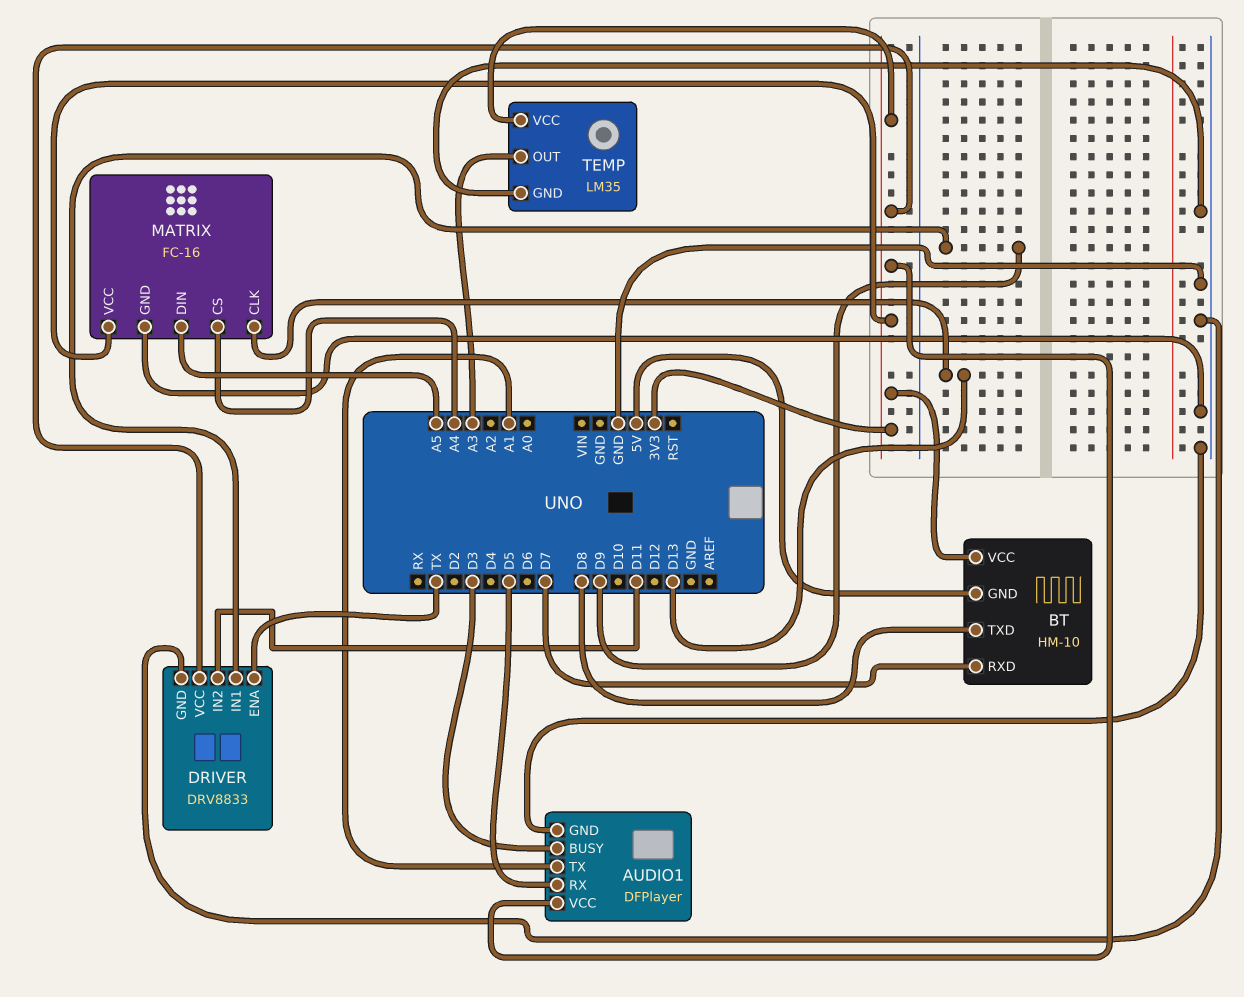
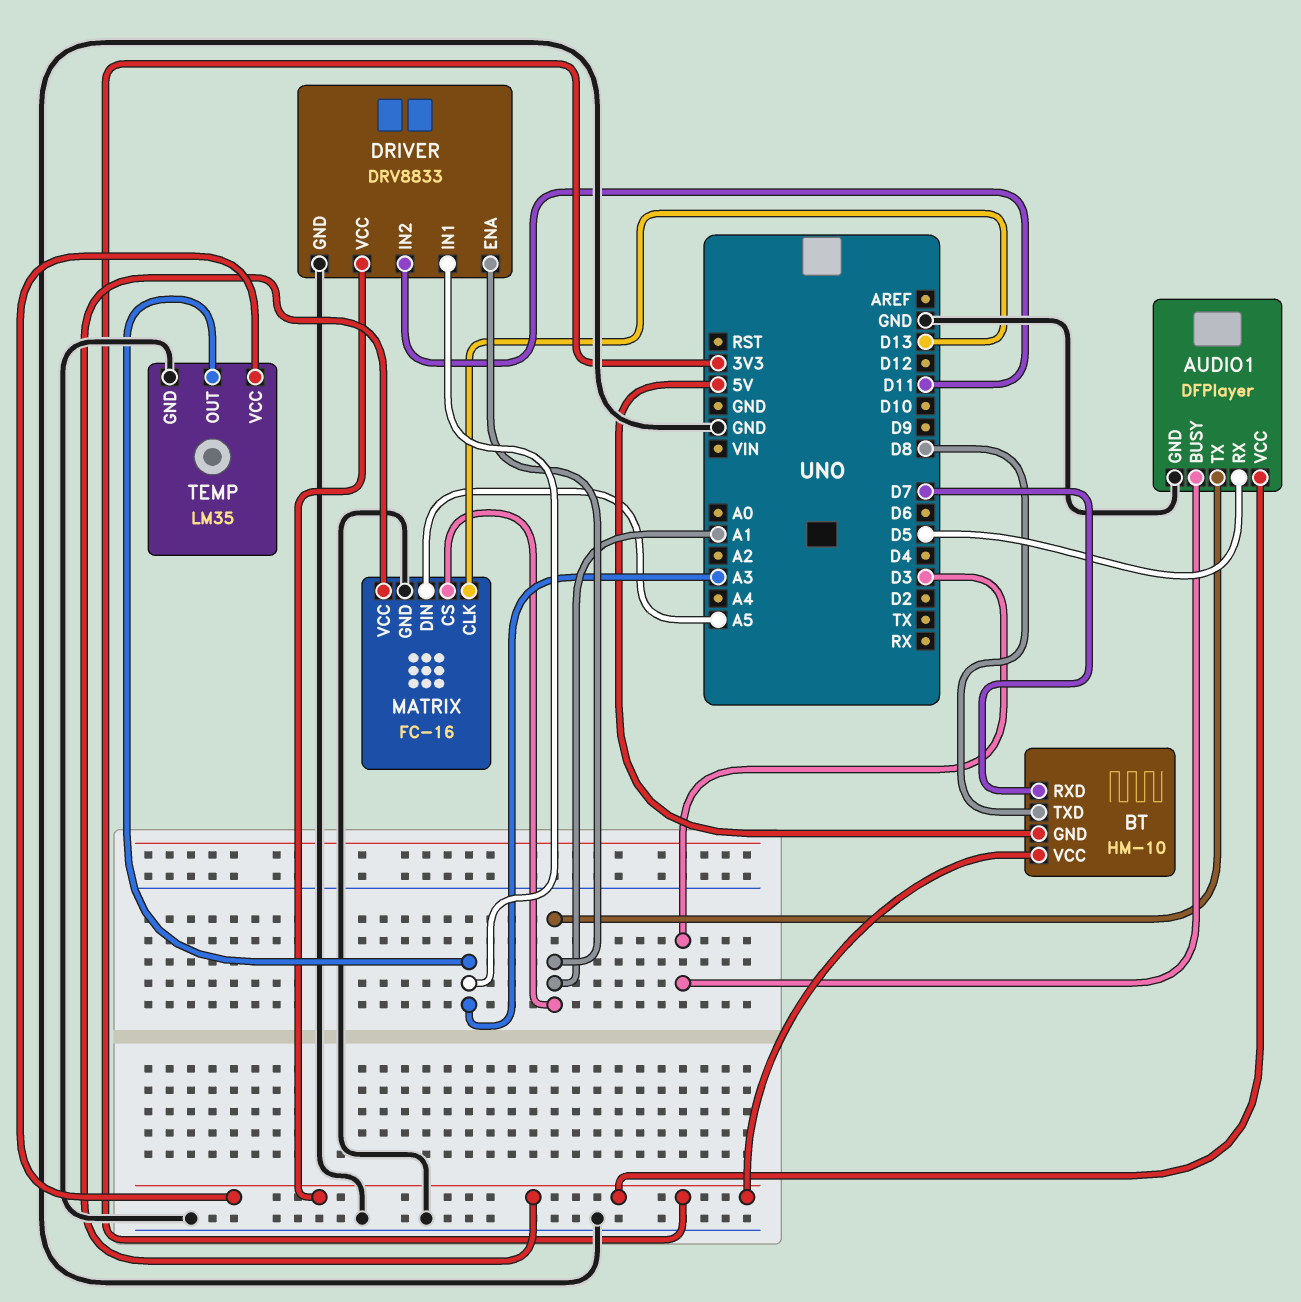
DRIVER pin ENA: TX -> A1
DRIVER pin IN1: D9 -> A3
MATRIX pin CS: A4 -> A1

